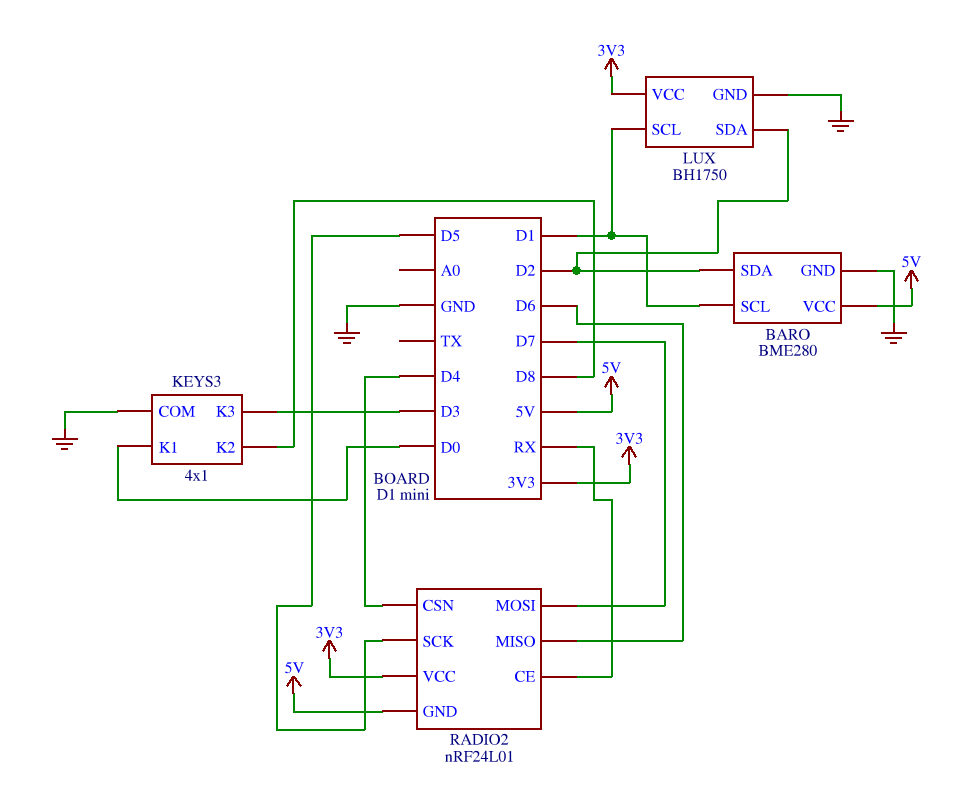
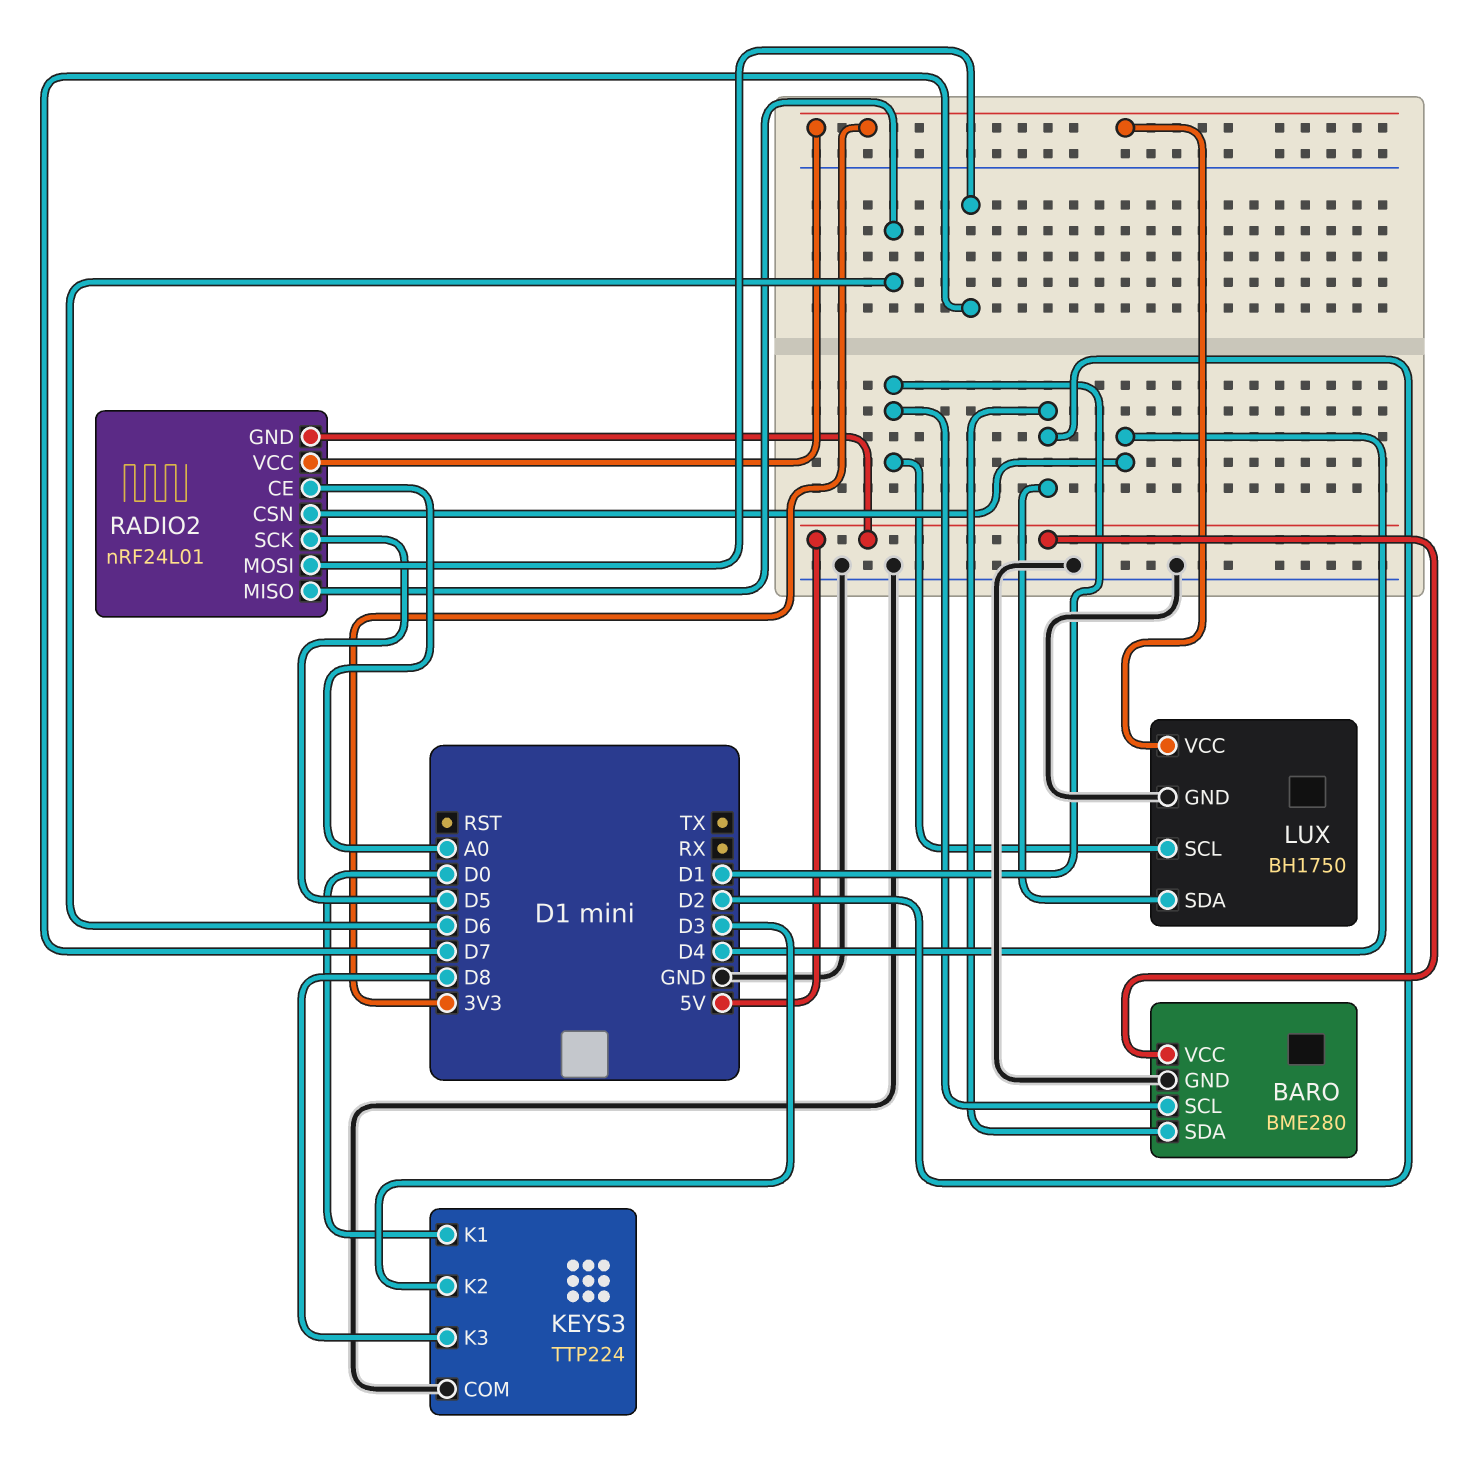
KEYS3: 4x1 -> TTP224
KEYS3 pin K2: D8 -> D3
KEYS3 pin K3: D3 -> D8
RADIO2 pin CE: RX -> A0

